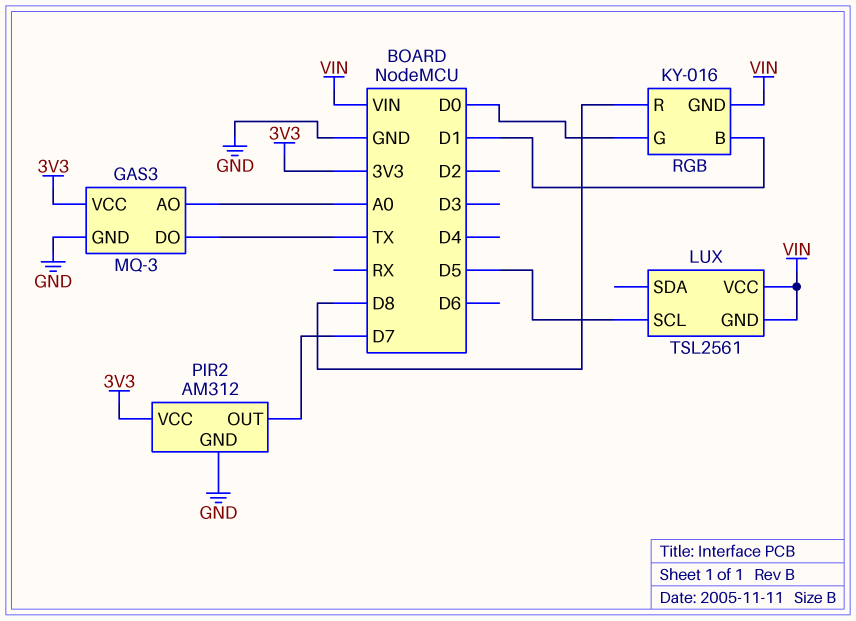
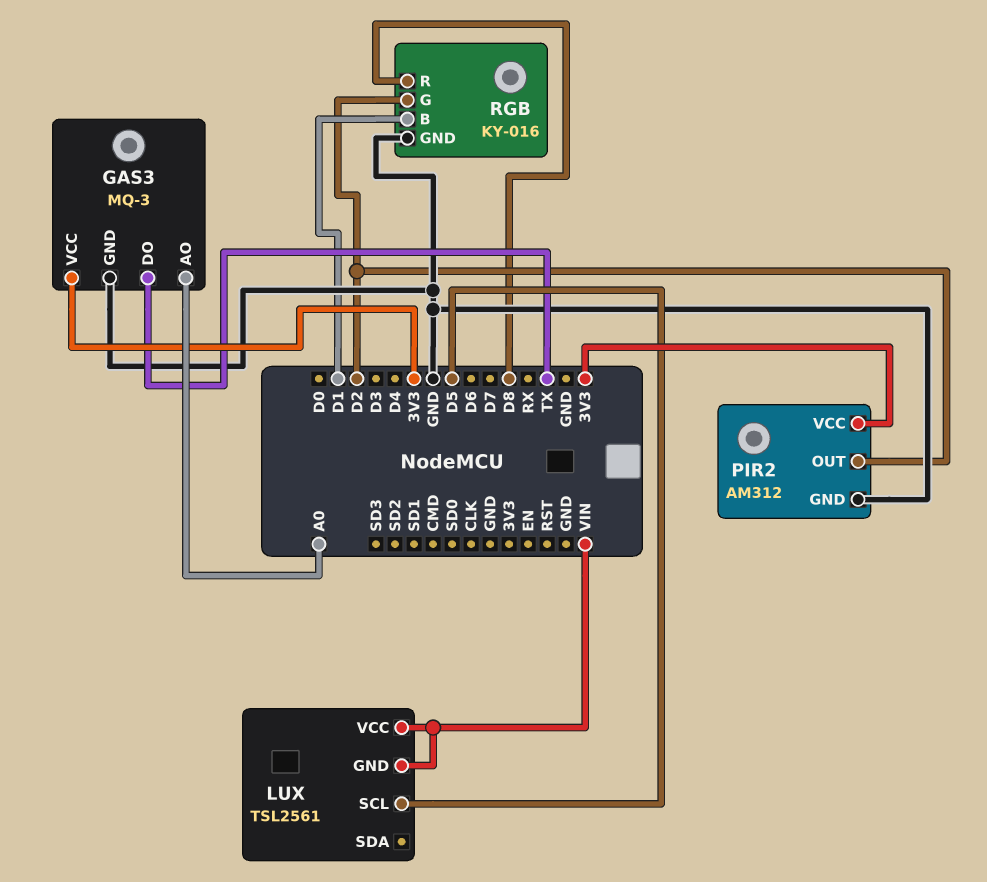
PIR2 pin OUT: D7 -> D2
RGB pin G: D0 -> D2
RGB pin GND: VIN -> GND

